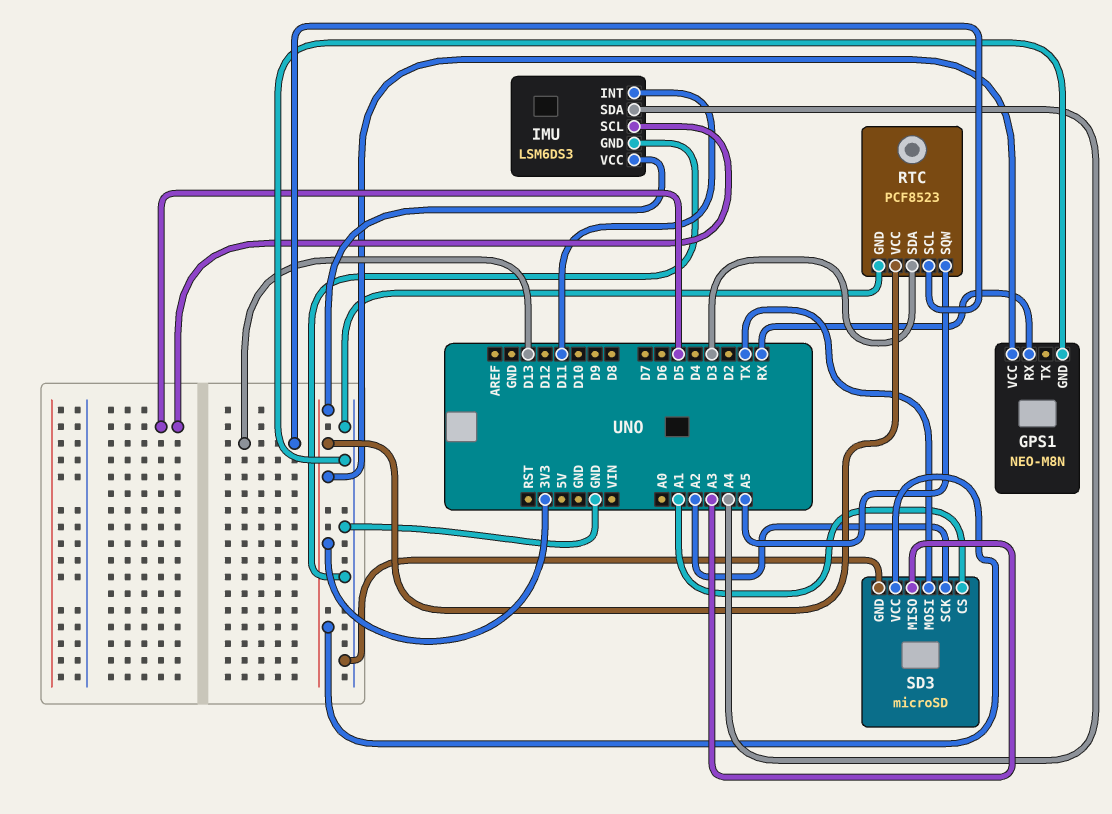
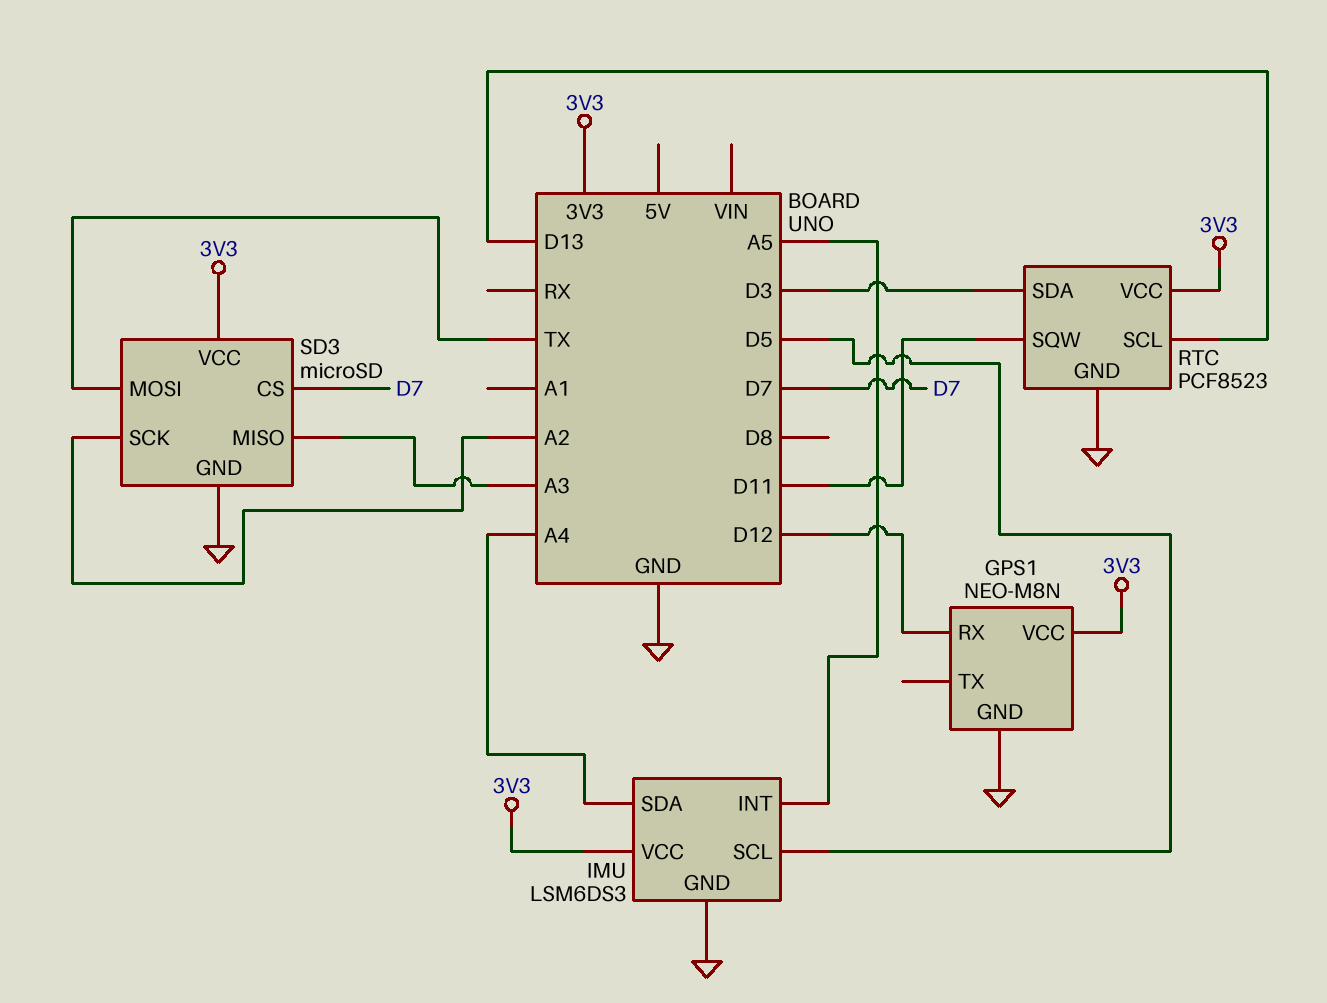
GPS1 pin RX: RX -> D12
IMU pin INT: D11 -> A5
RTC pin SQW: A5 -> D11
SD3 pin CS: A1 -> D7

